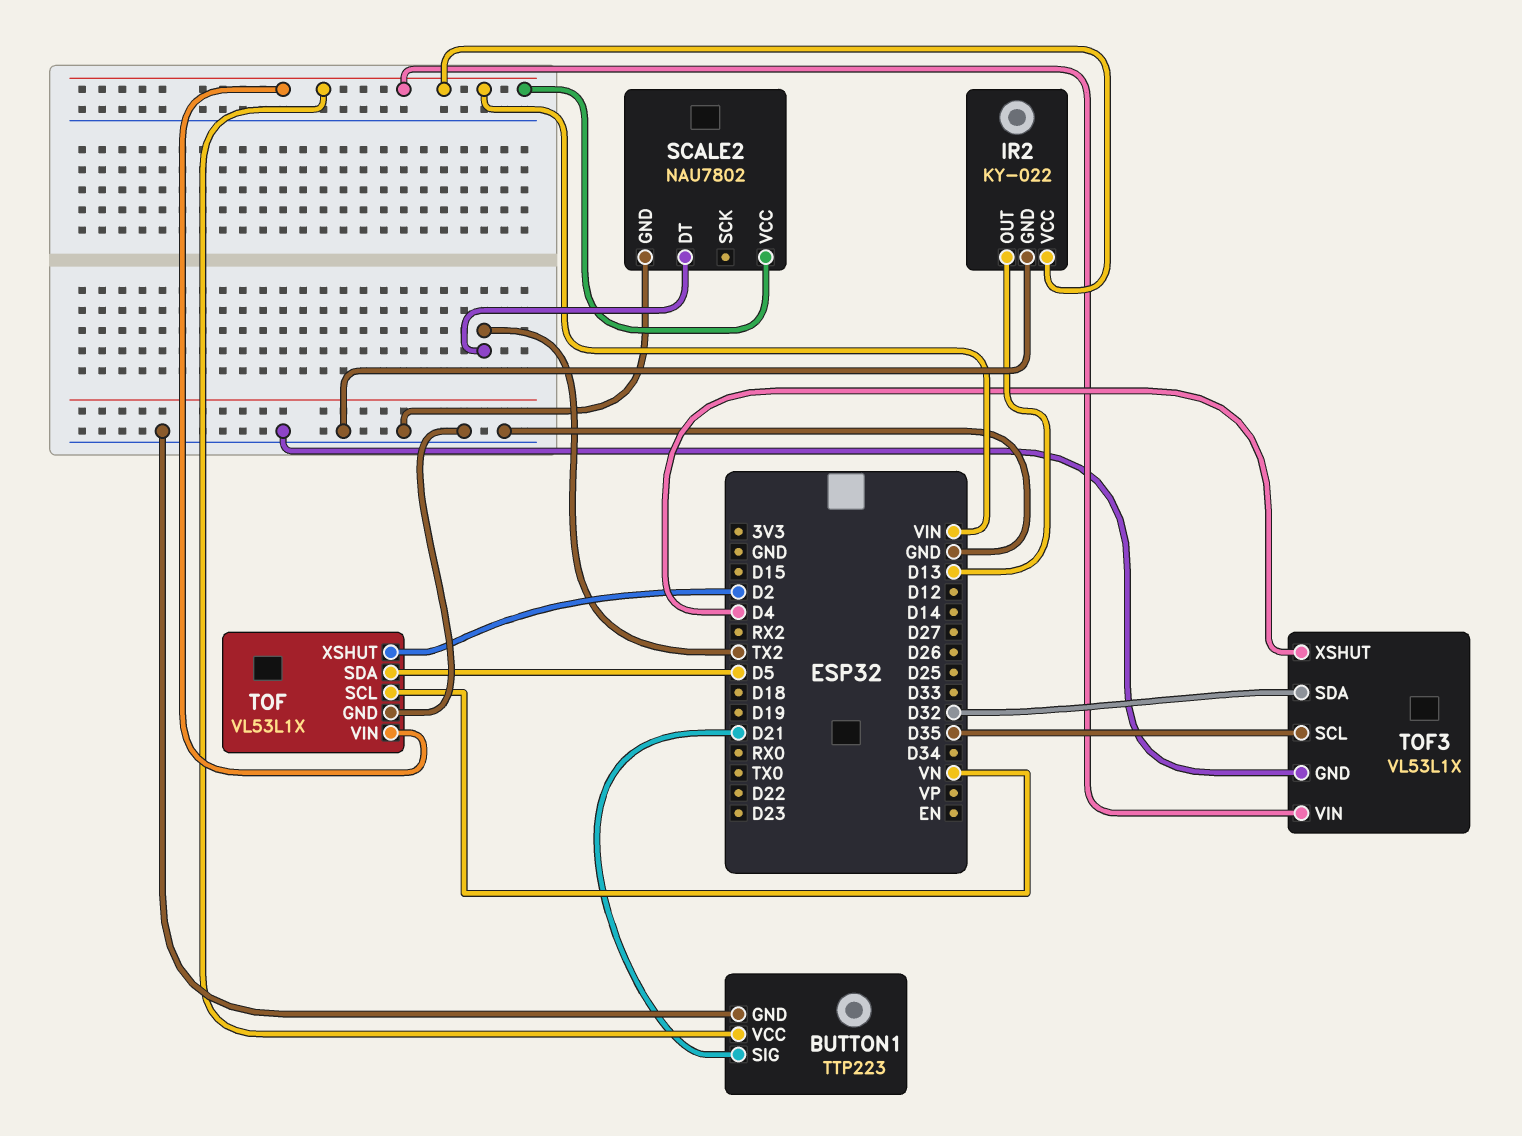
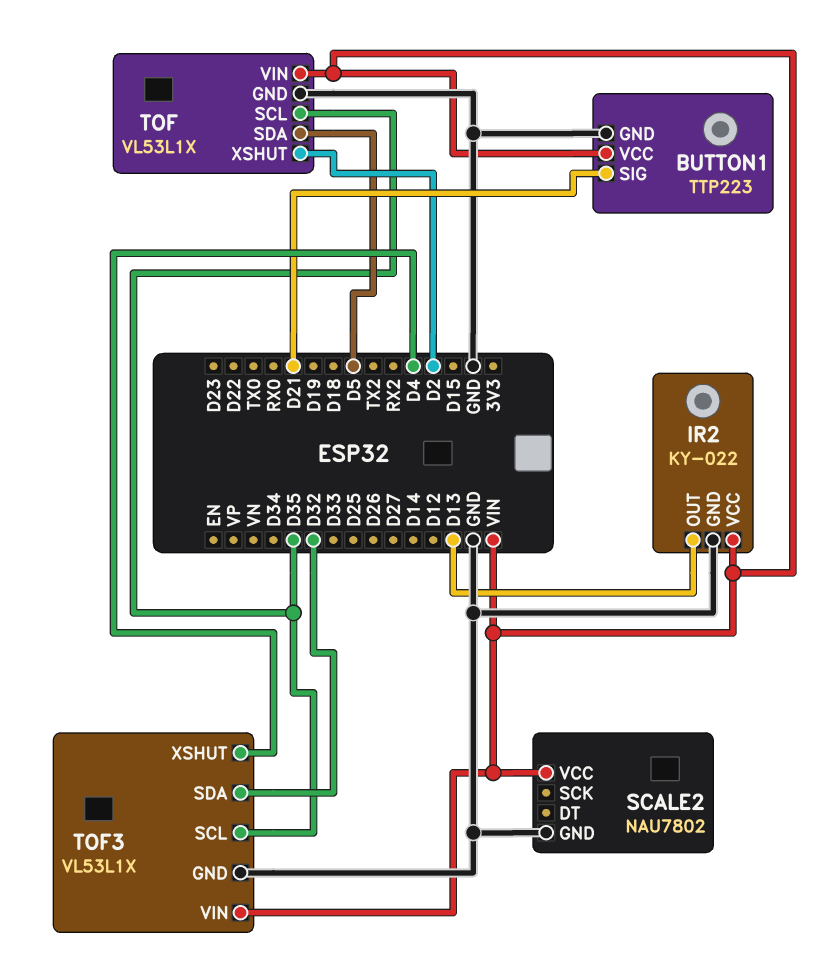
SCALE2 pin DT: TX2 -> none
TOF pin SCL: VN -> D35

